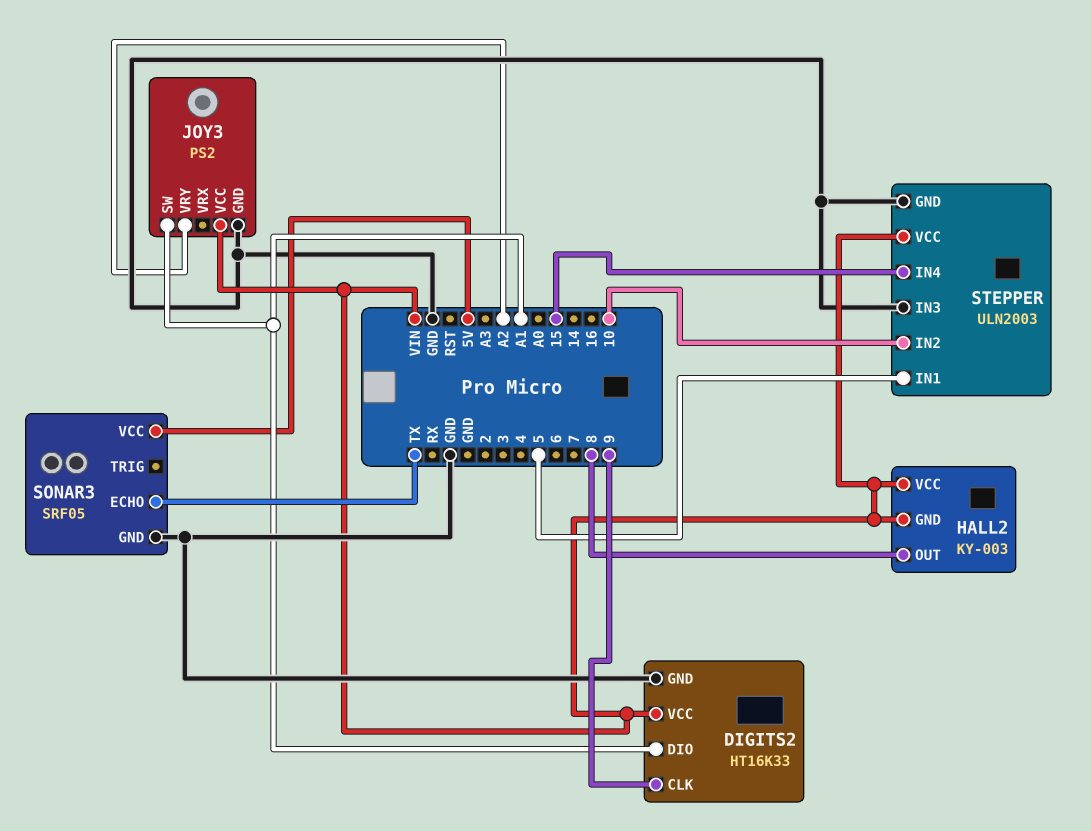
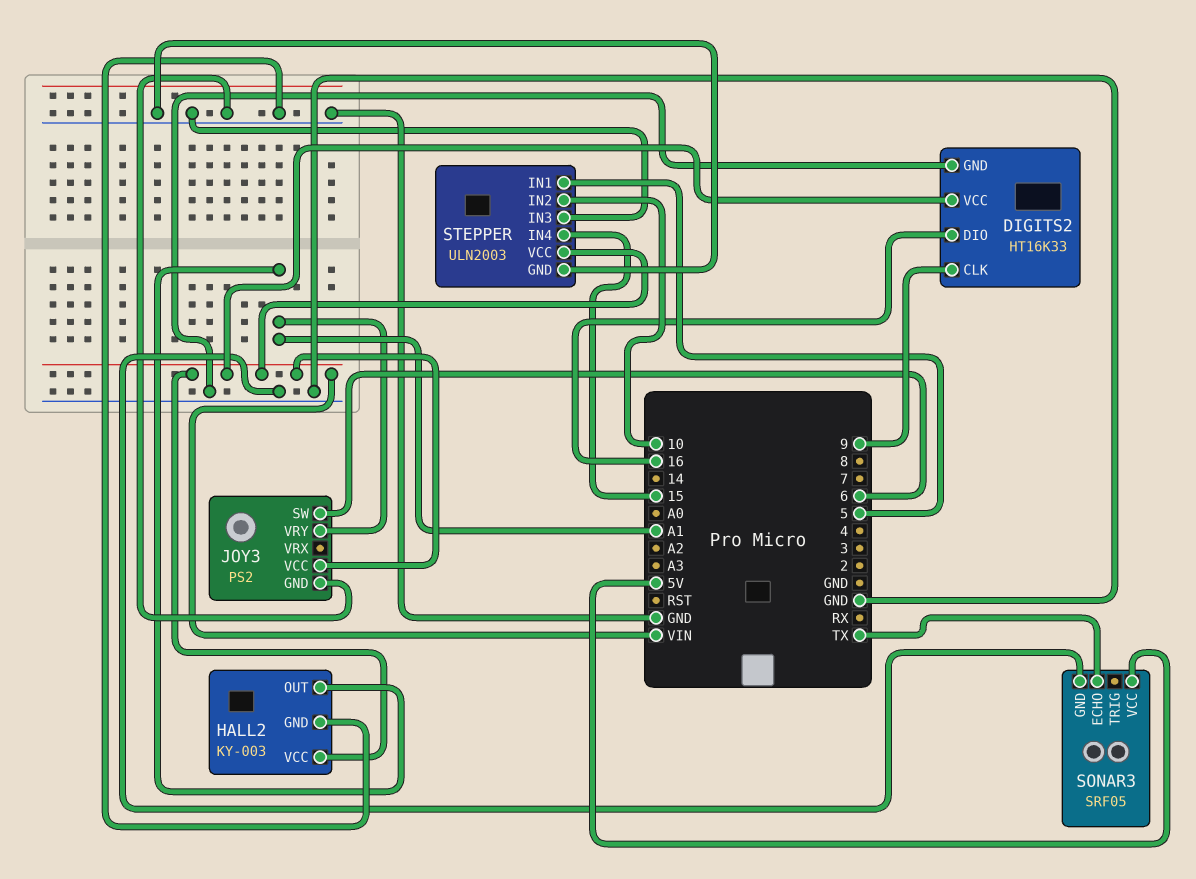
DIGITS2 pin DIO: A1 -> 16
HALL2 pin GND: VIN -> GND
HALL2 pin OUT: 8 -> A1
JOY3 pin SW: A1 -> 6
JOY3 pin VRY: A2 -> A1

